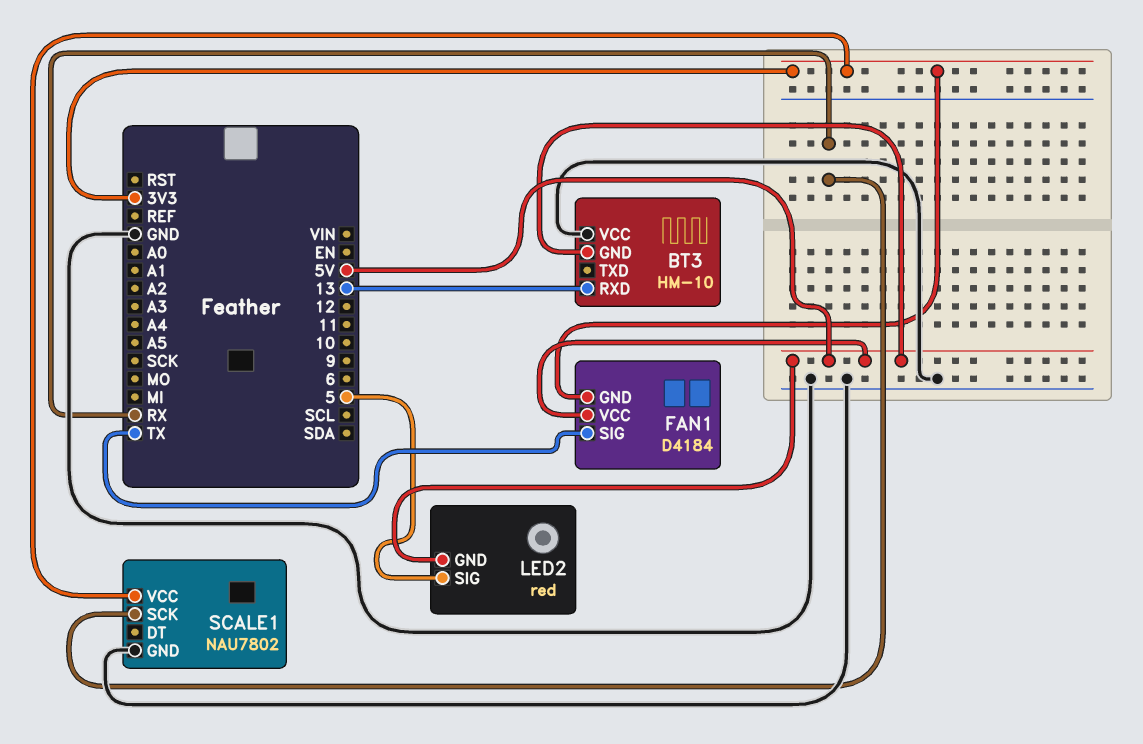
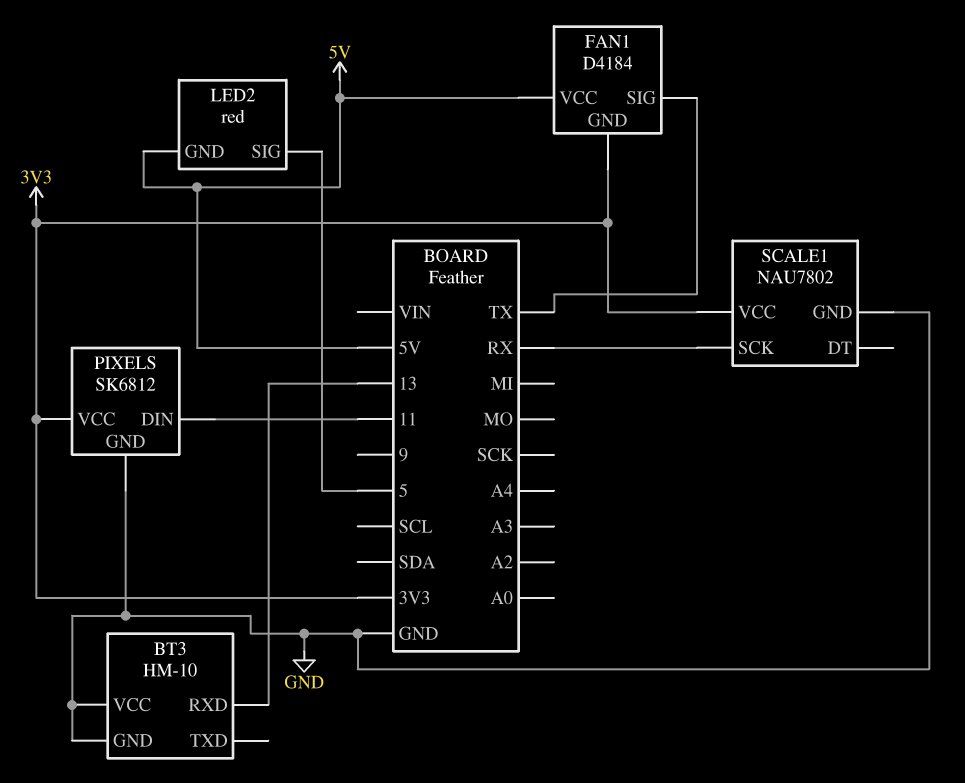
BT3 pin GND: 5V -> GND
PIXELS: none -> SK6812
PIXELS pin DIN: none -> 11
PIXELS pin GND: none -> GND
PIXELS pin VCC: none -> 3V3

